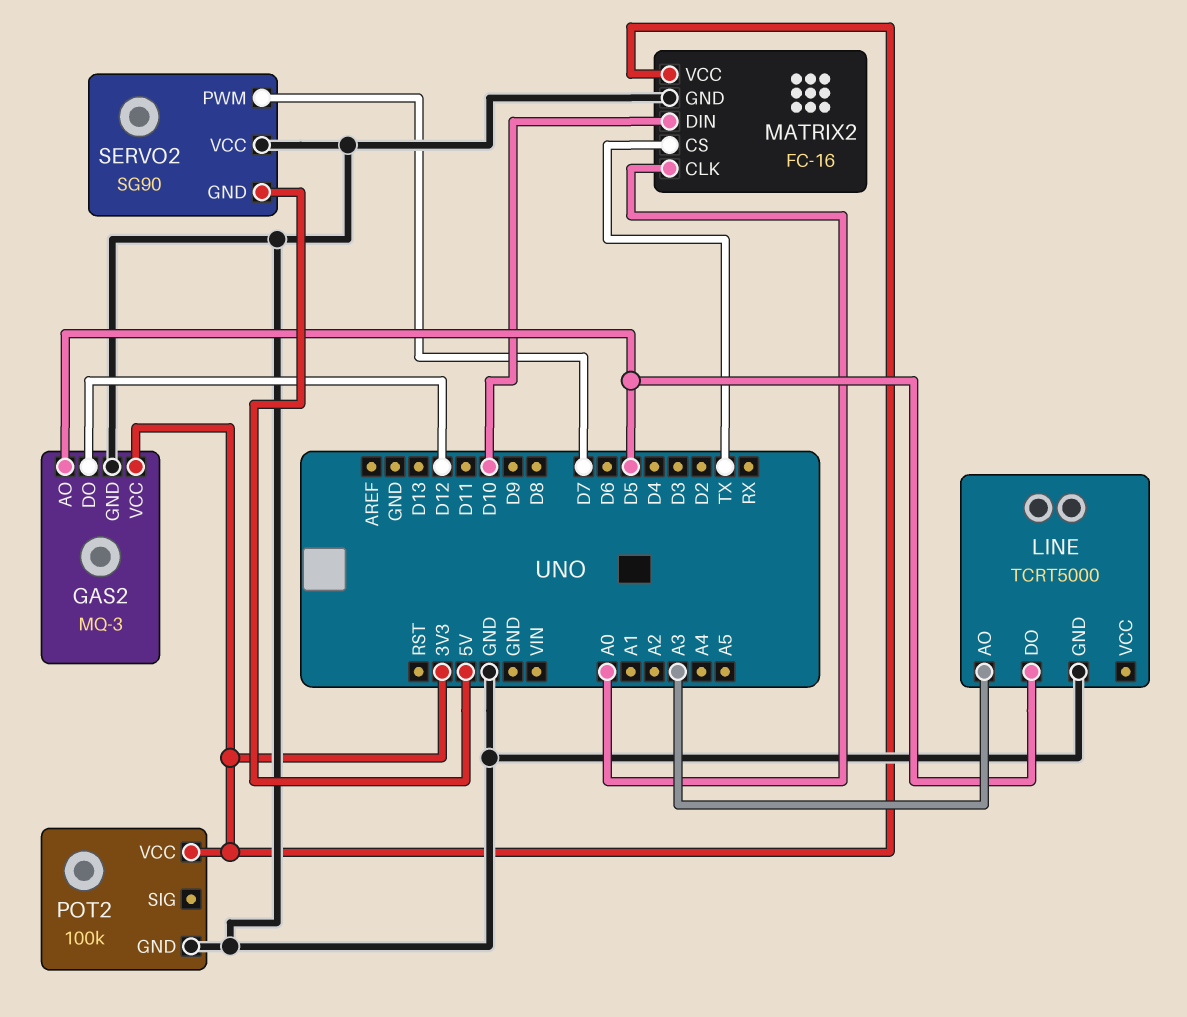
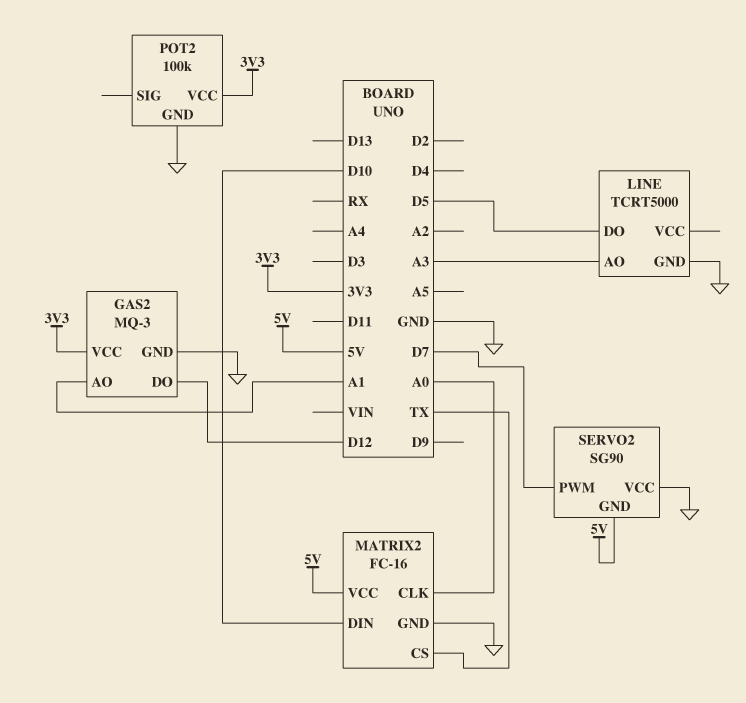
GAS2 pin AO: D5 -> A1
MATRIX2 pin VCC: 3V3 -> 5V

